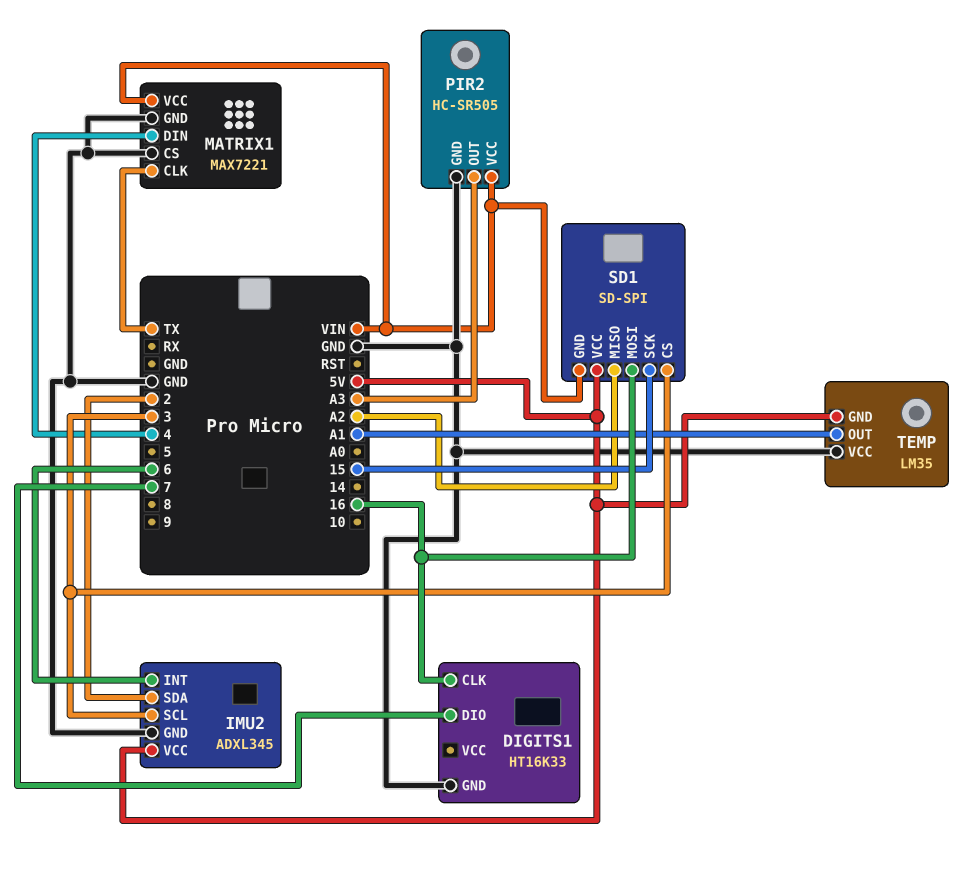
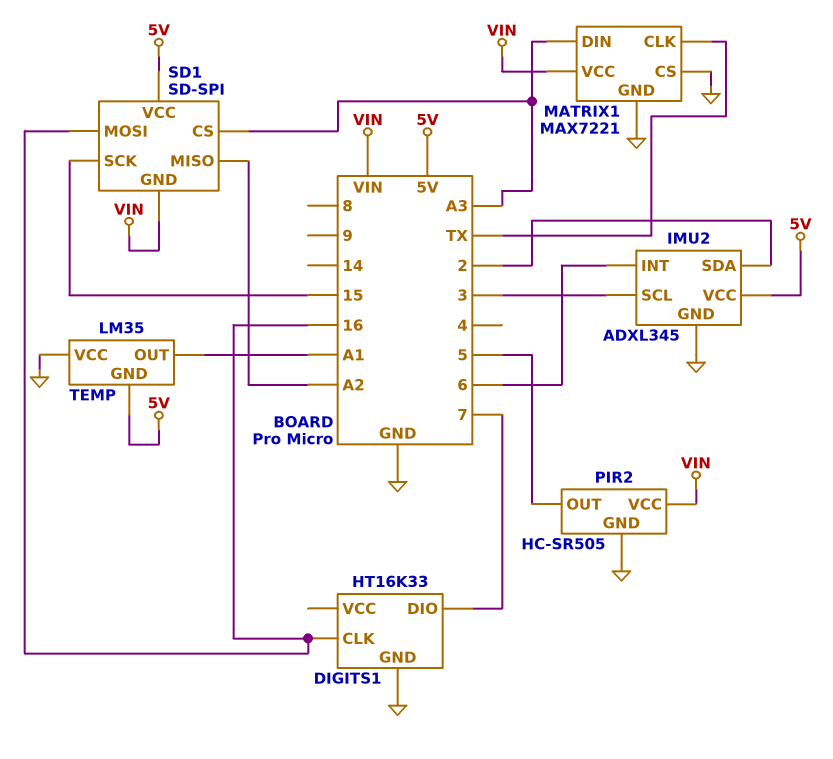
MATRIX1 pin DIN: 4 -> A3
PIR2 pin OUT: A3 -> 5
SD1 pin CS: 3 -> A3

